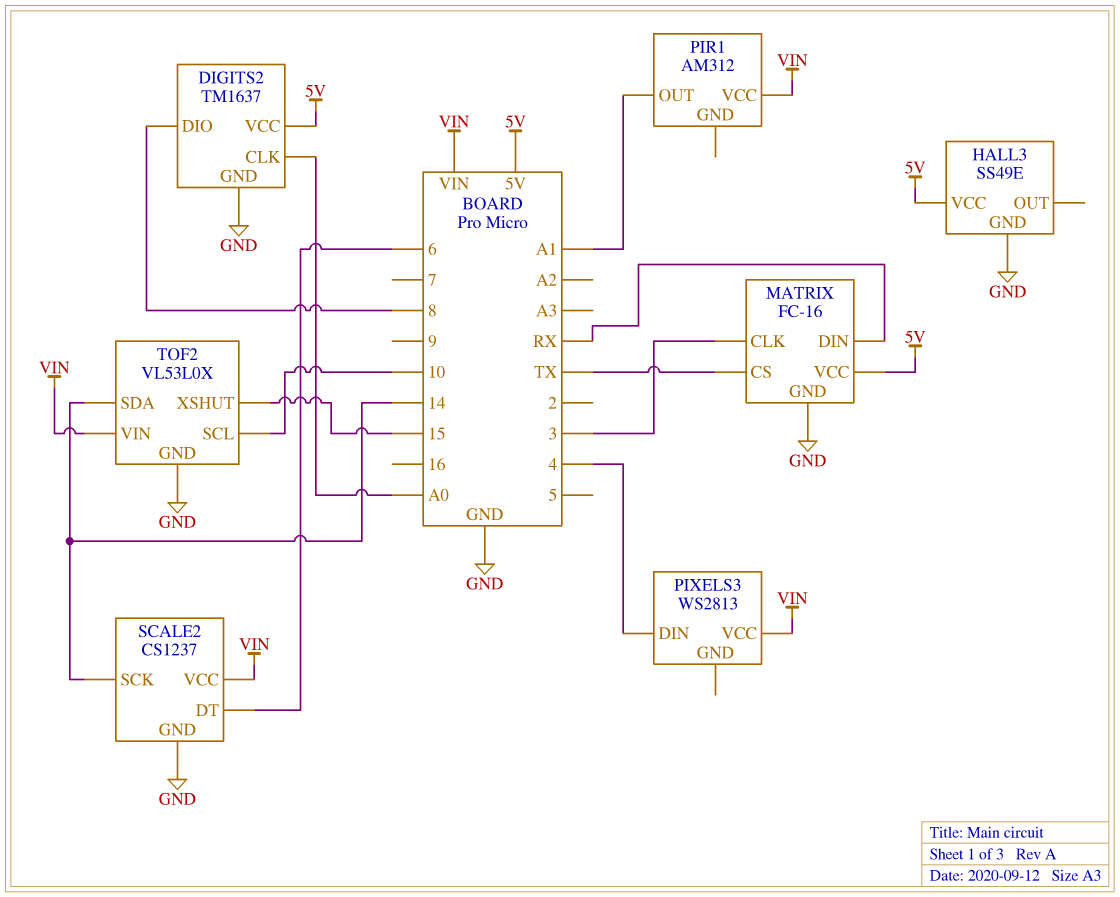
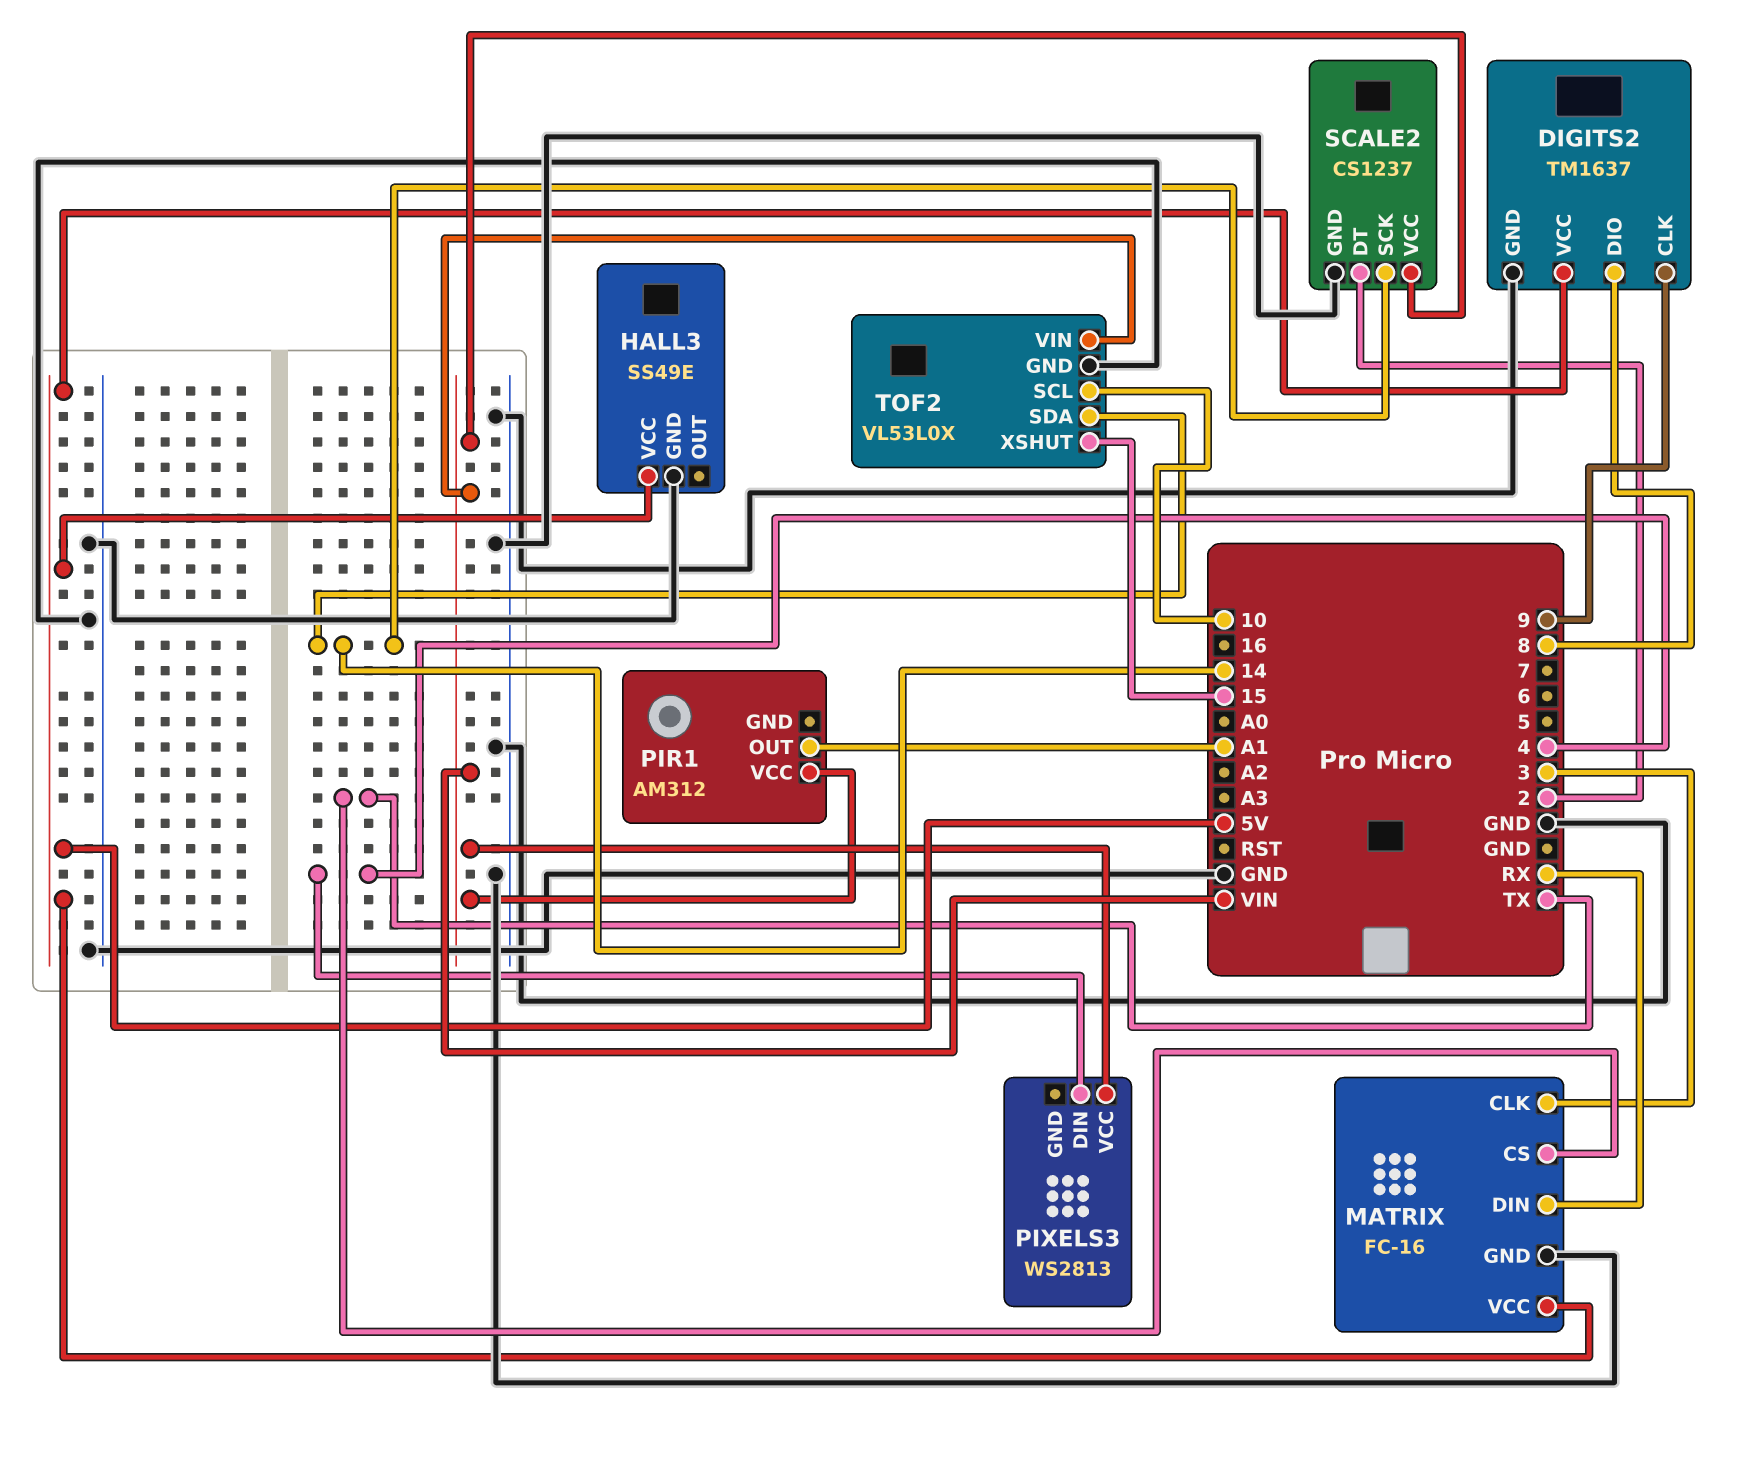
DIGITS2 pin CLK: A0 -> 9
SCALE2 pin DT: 6 -> 2

